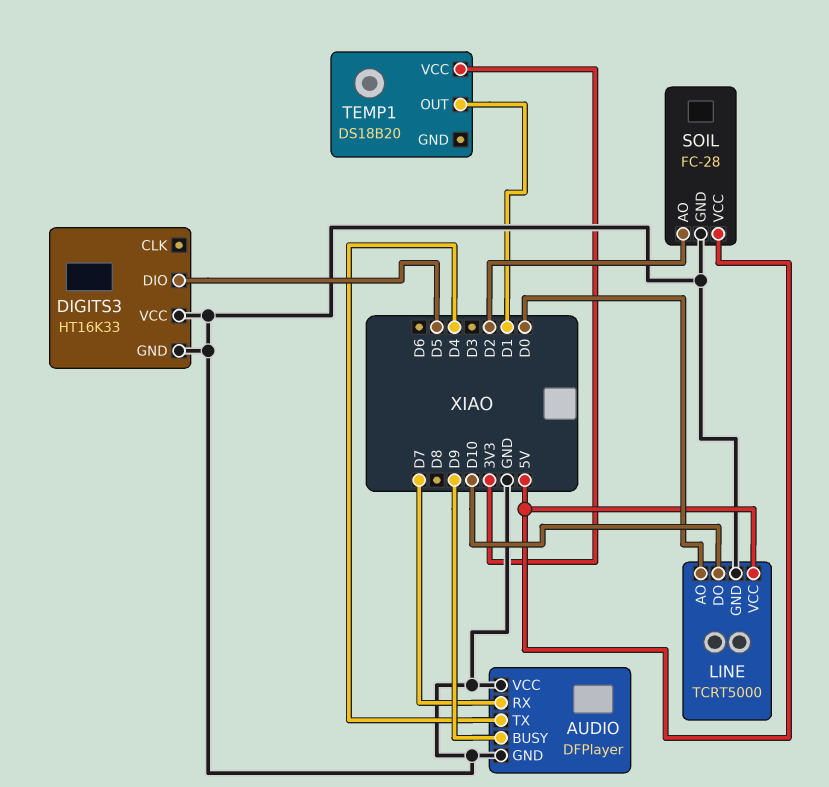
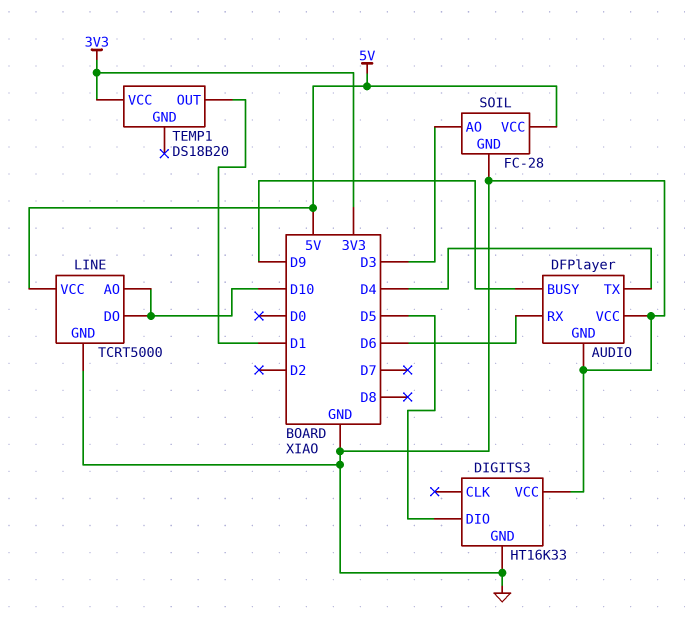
AUDIO pin RX: D7 -> D6
LINE pin AO: D0 -> D10
SOIL pin AO: D2 -> D3

